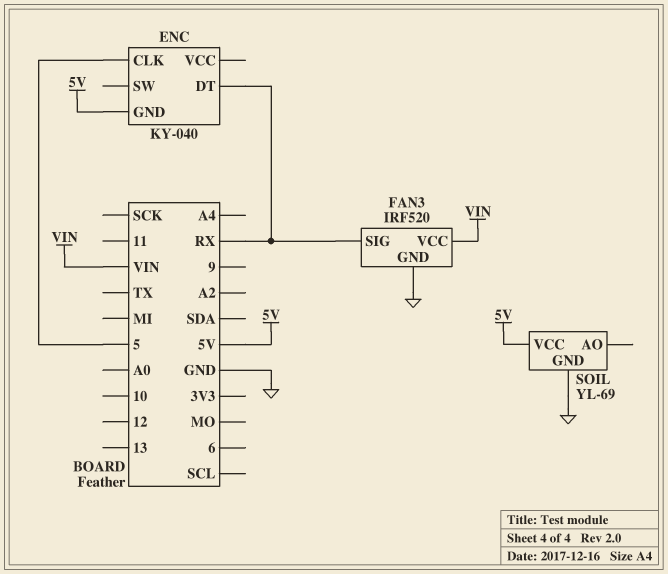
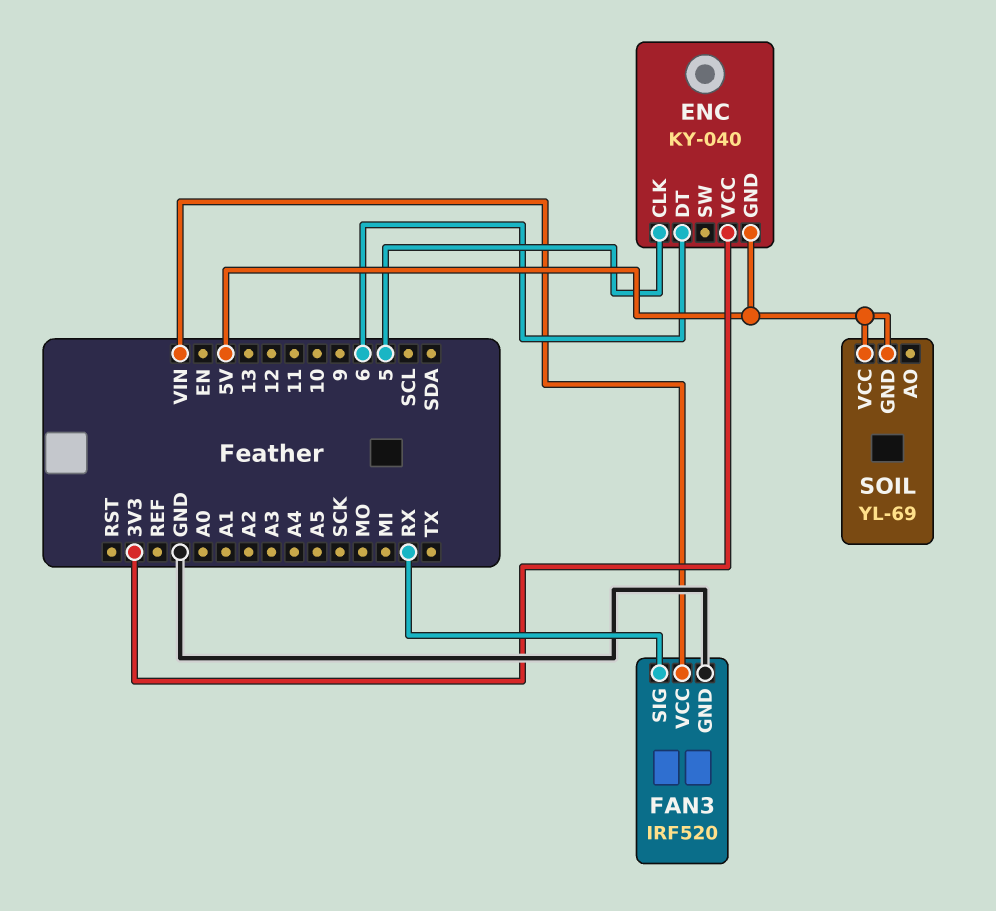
ENC pin DT: RX -> 6
ENC pin VCC: none -> 3V3
SOIL pin GND: GND -> 5V

